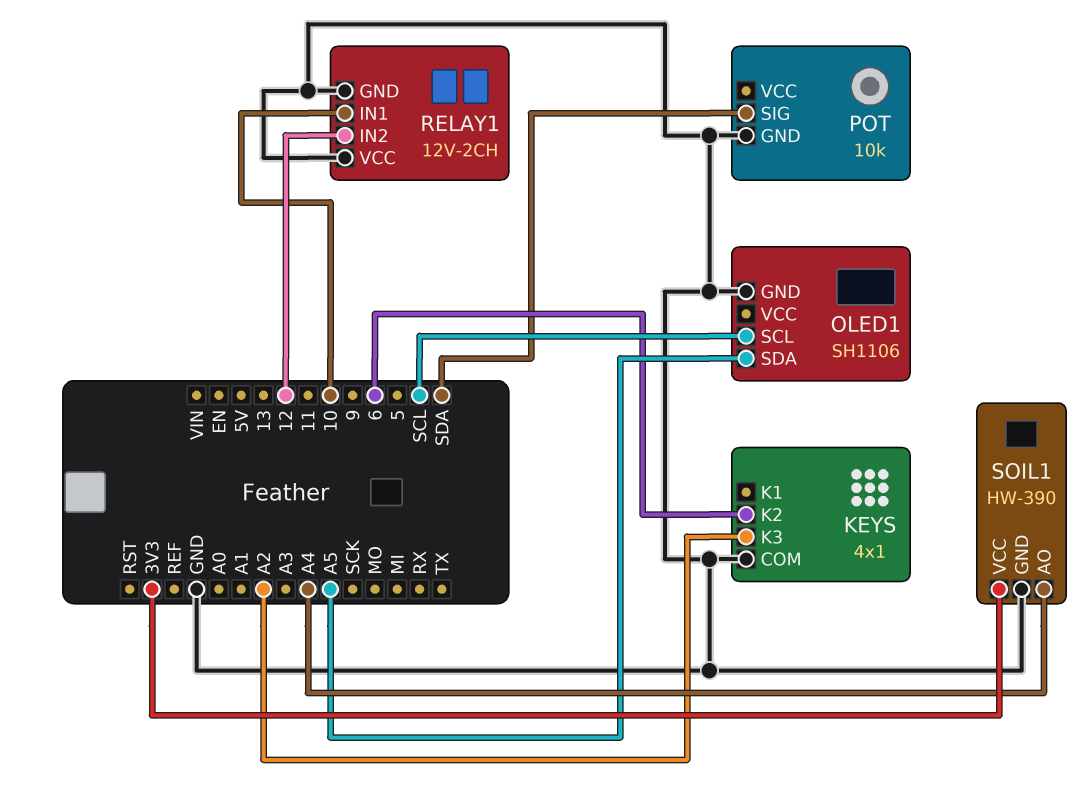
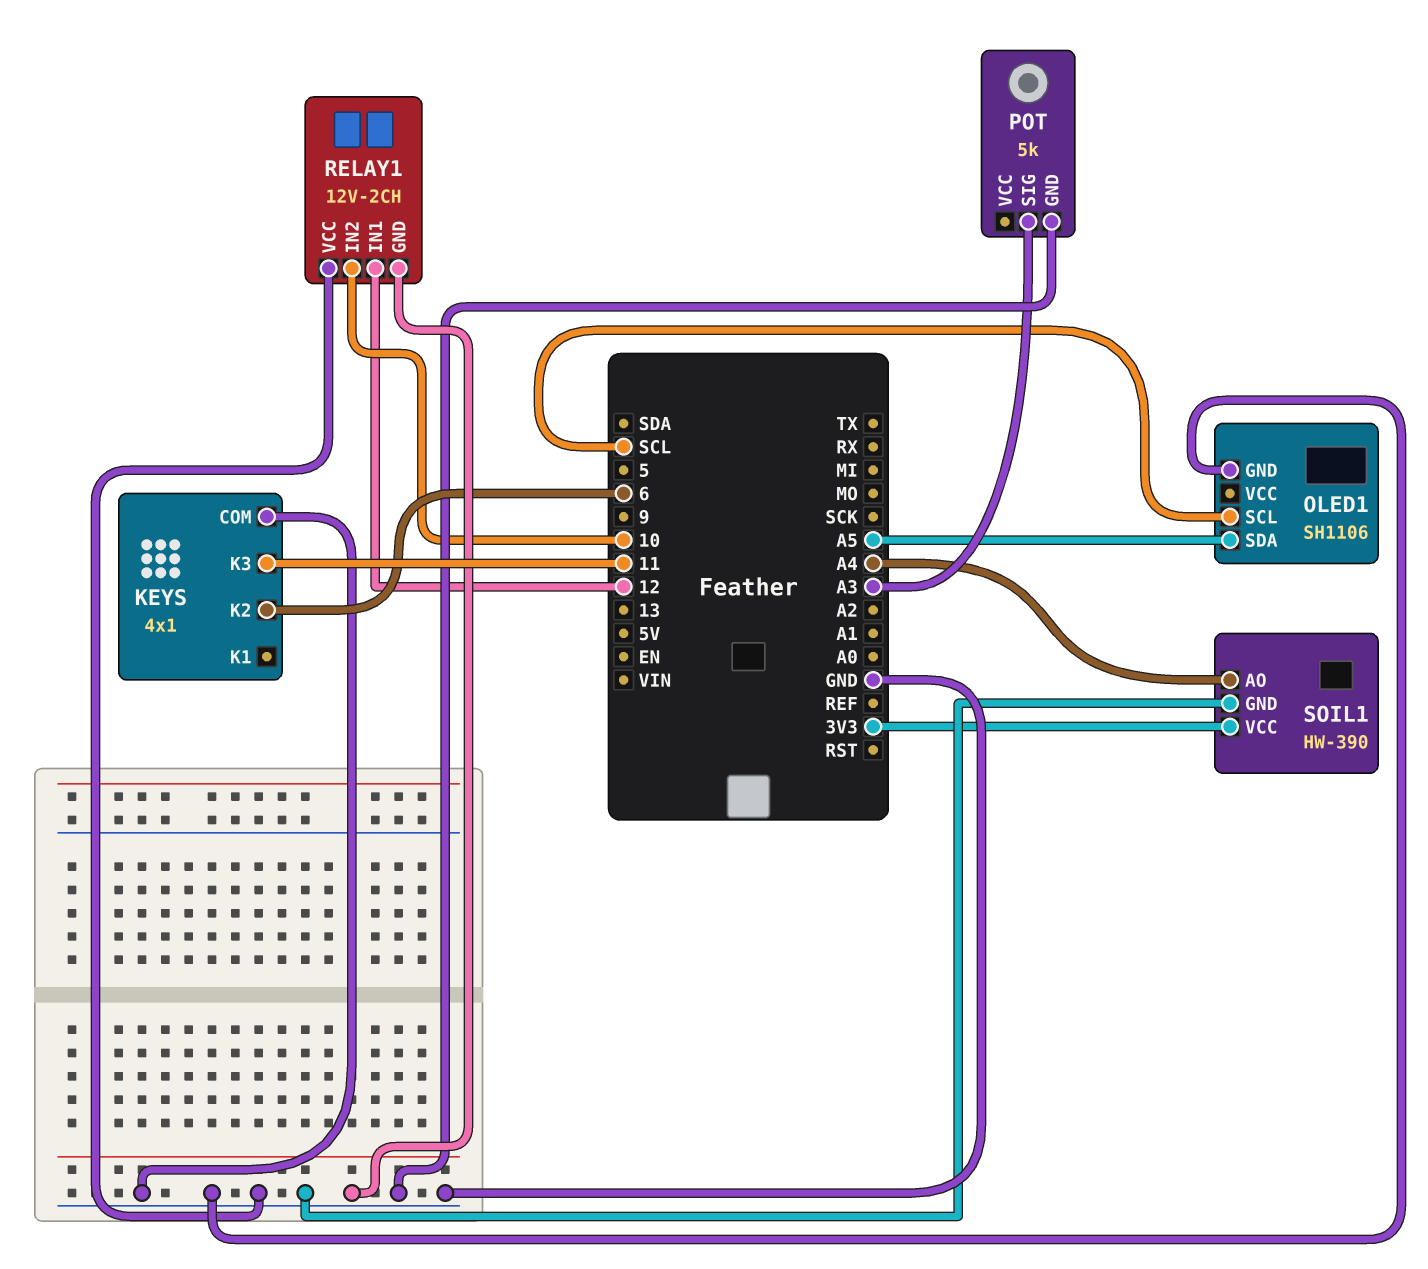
KEYS pin K3: A2 -> 11
POT: 10k -> 5k
POT pin SIG: SDA -> A3
RELAY1 pin IN1: 10 -> 12
RELAY1 pin IN2: 12 -> 10

